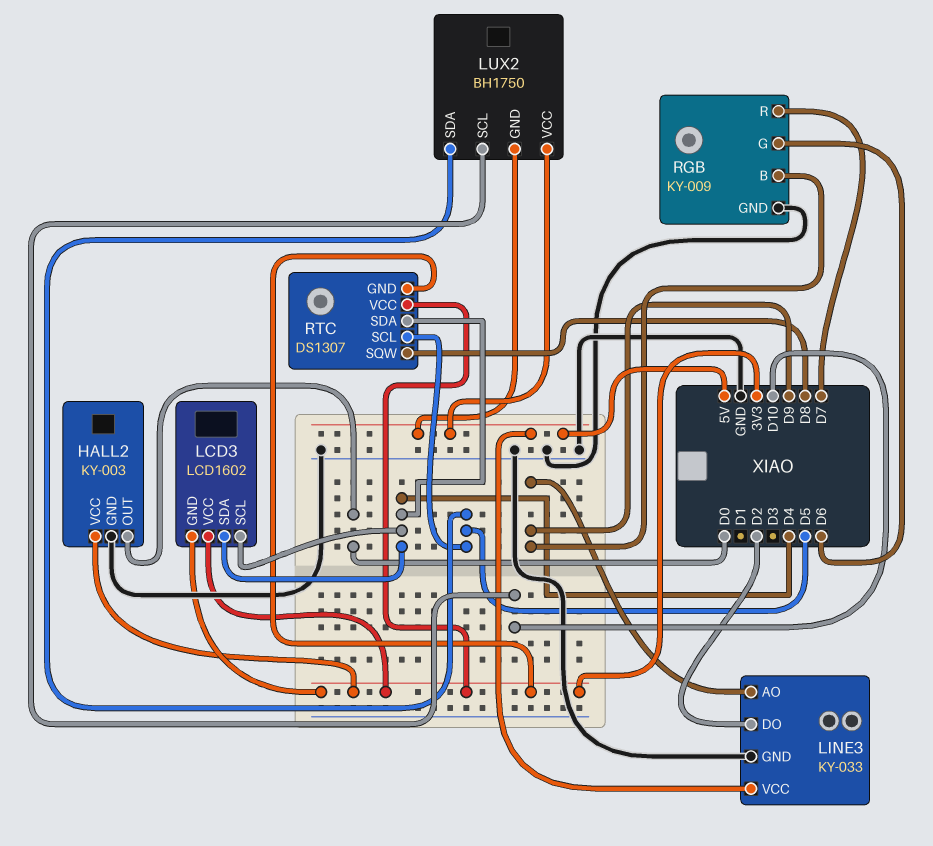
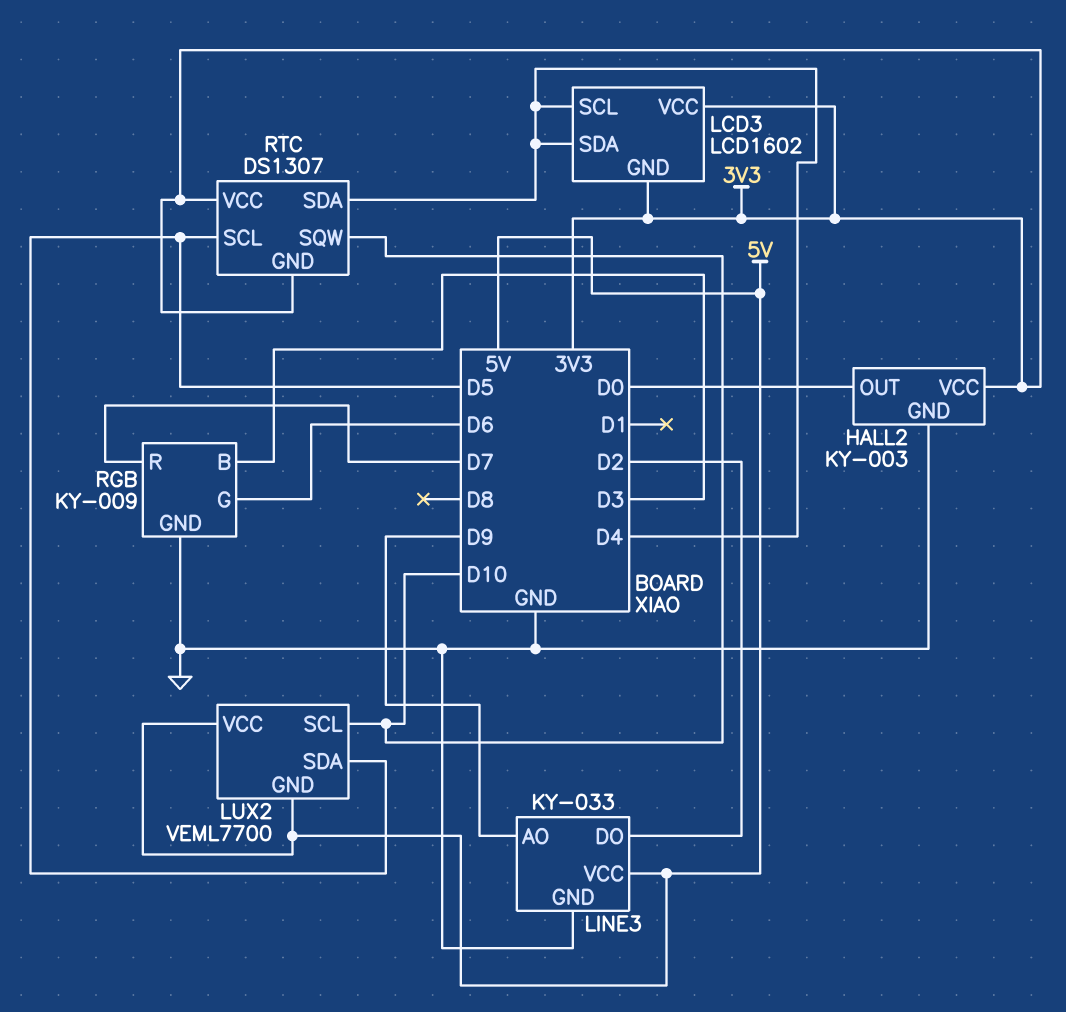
LUX2: BH1750 -> VEML7700
RGB pin B: D9 -> D3
RTC pin SQW: D8 -> D10

